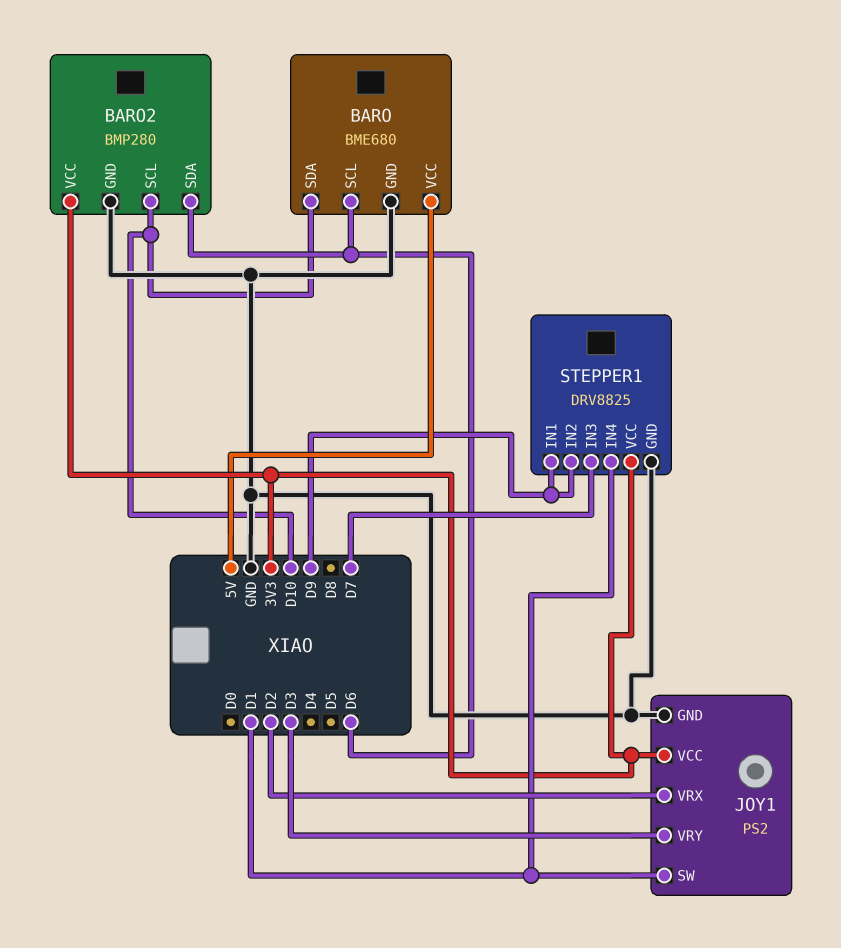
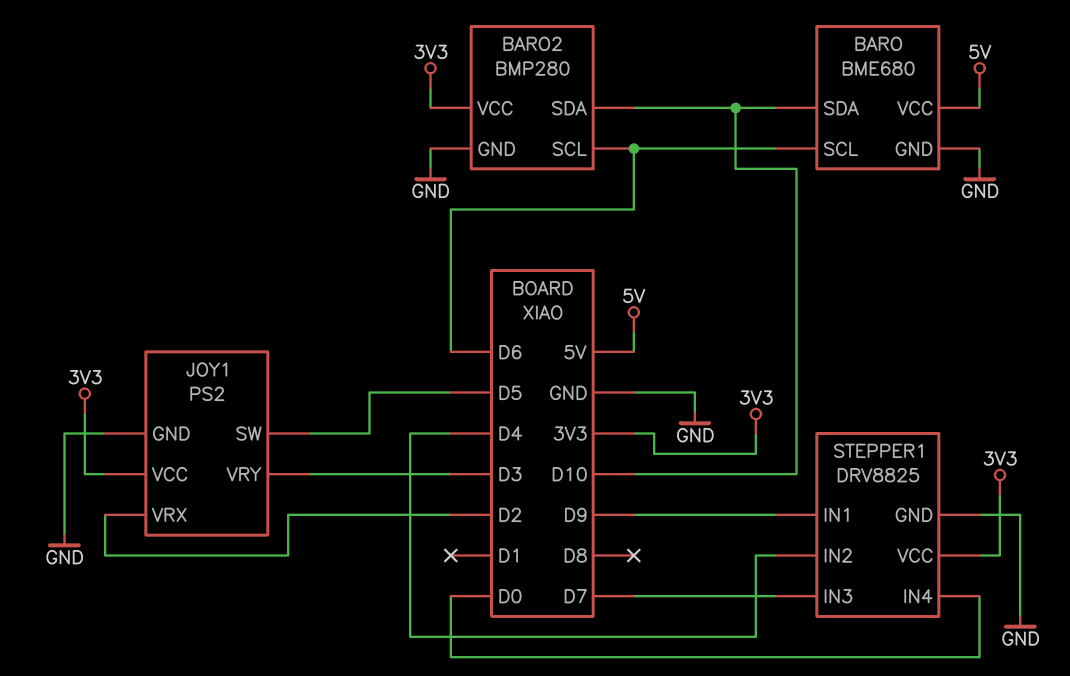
BARO2 pin SCL: D10 -> D6
BARO2 pin SDA: D6 -> D10
JOY1 pin SW: D1 -> D5
STEPPER1 pin IN2: D9 -> D4
STEPPER1 pin IN4: D1 -> D0

